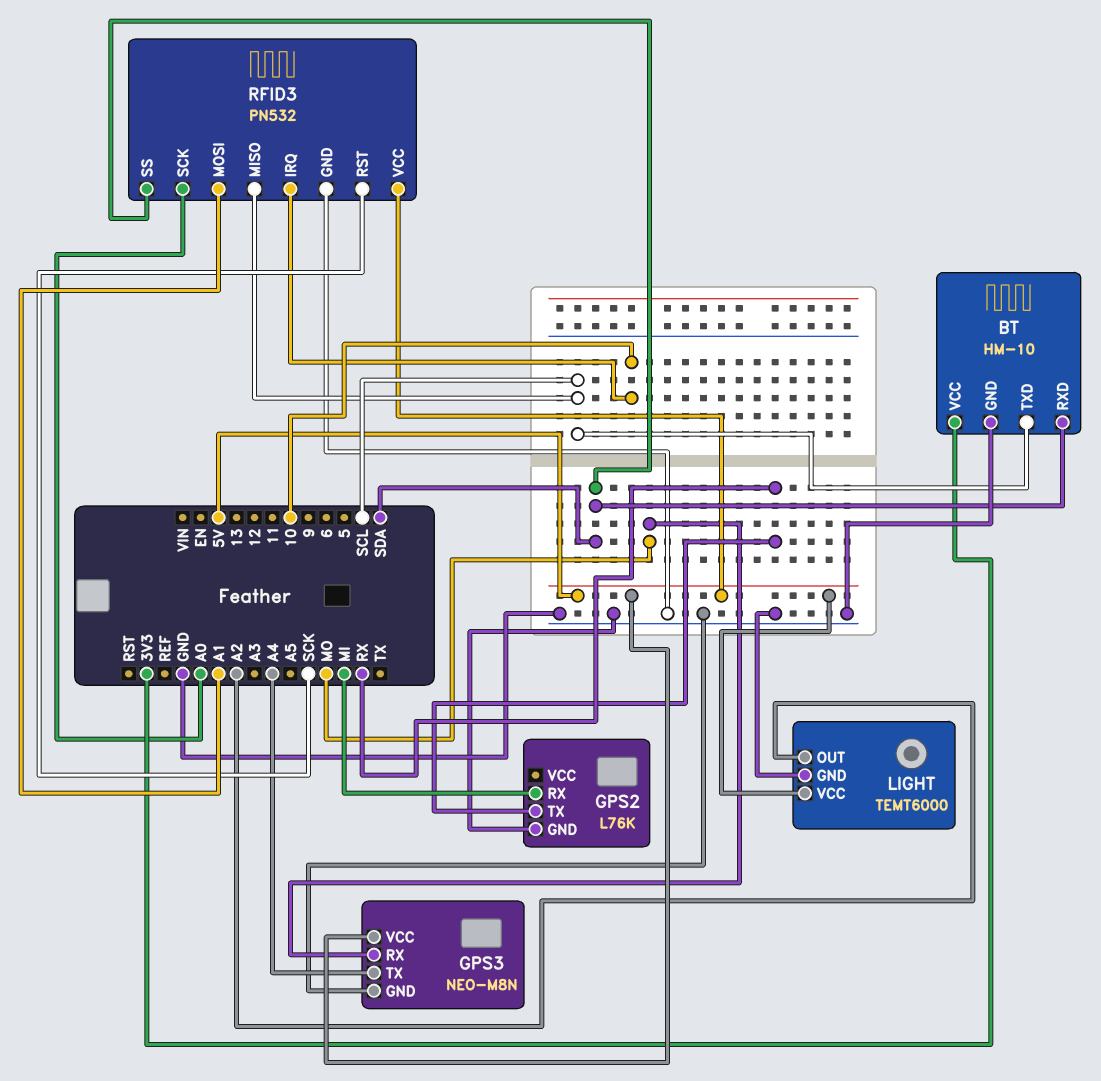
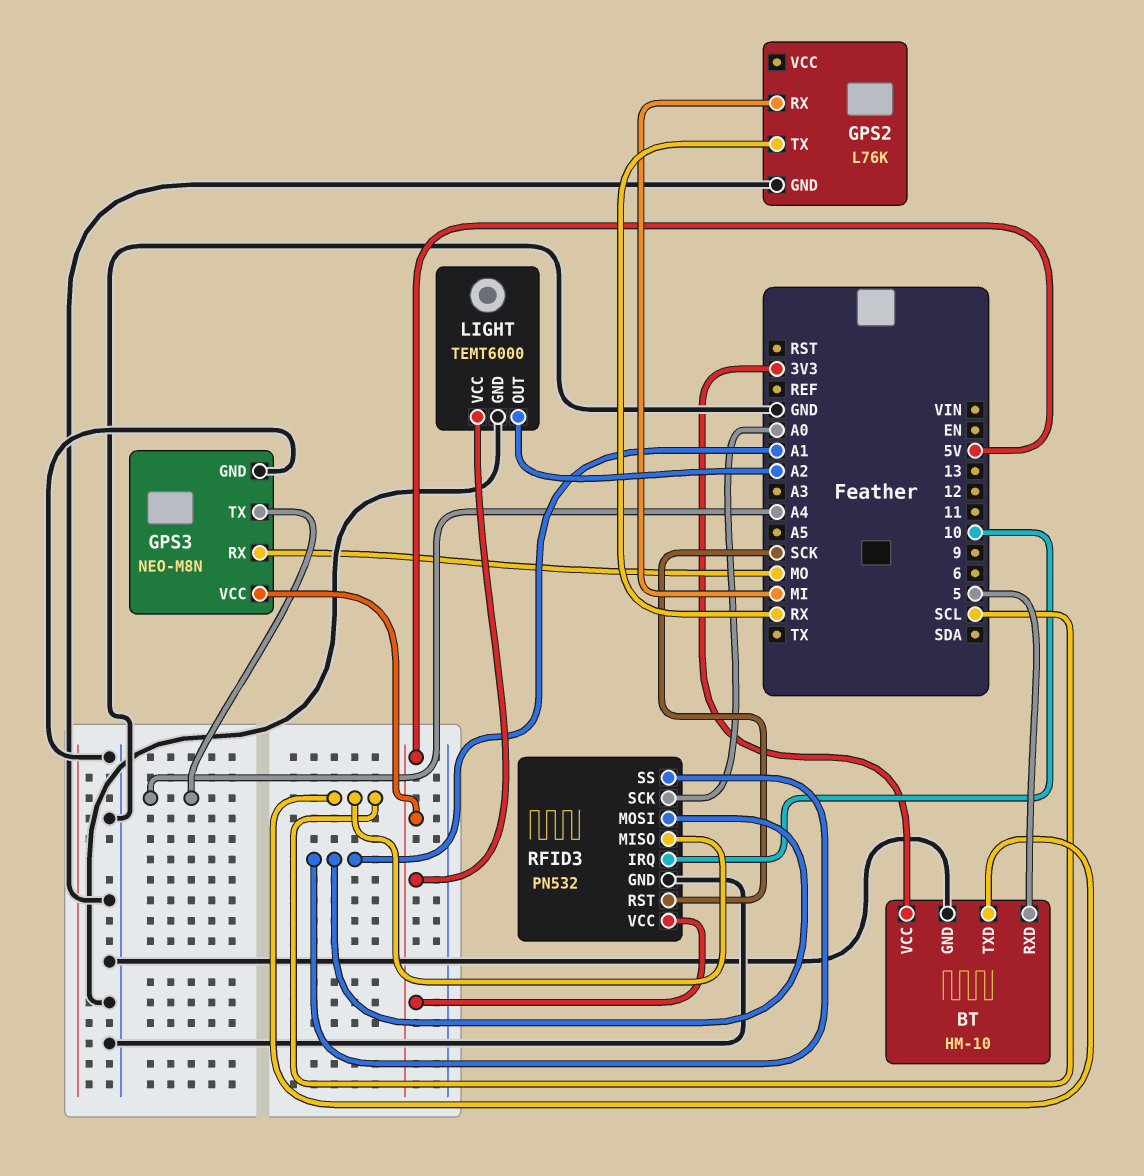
BT pin RXD: SDA -> 5
RFID3 pin SS: SDA -> A1

